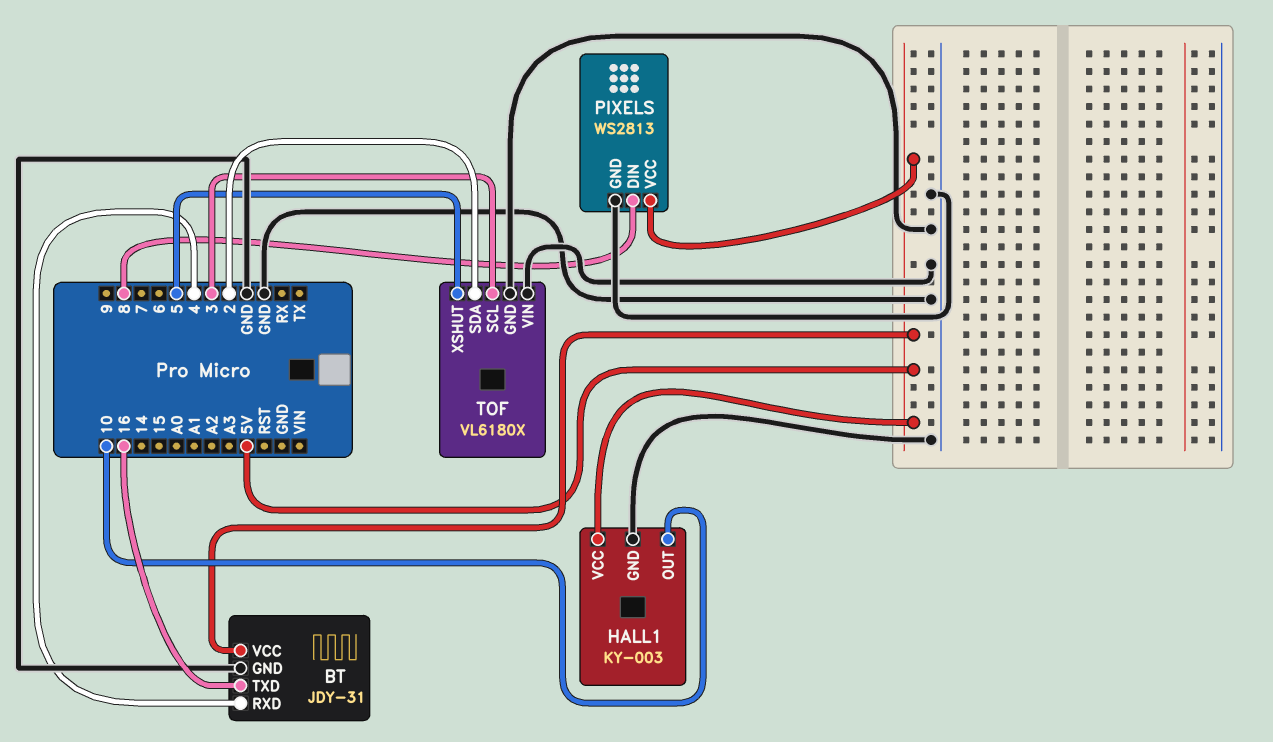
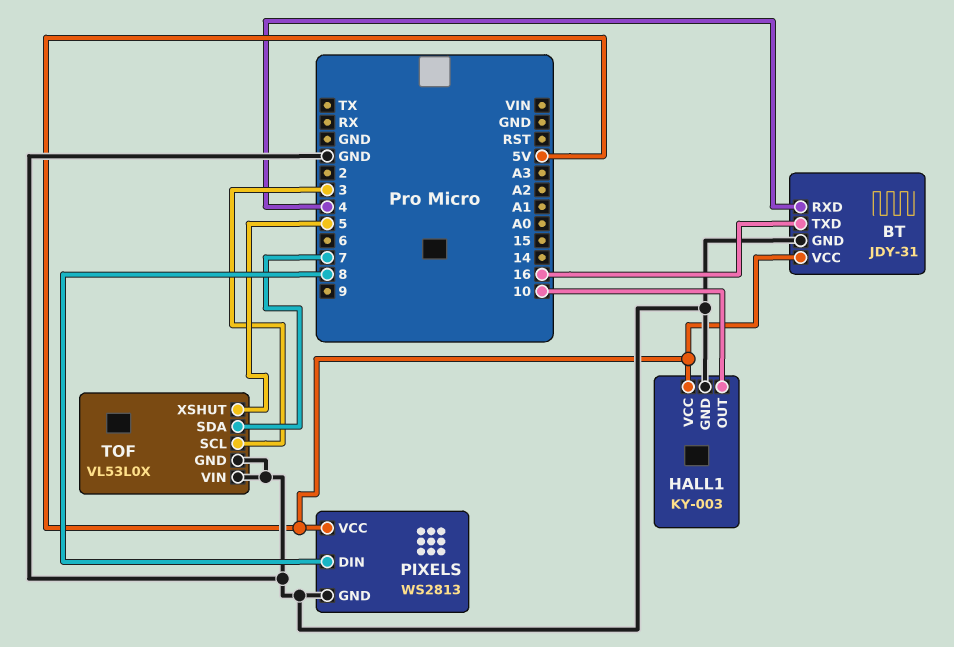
TOF: VL6180X -> VL53L0X
TOF pin SDA: 2 -> 7

